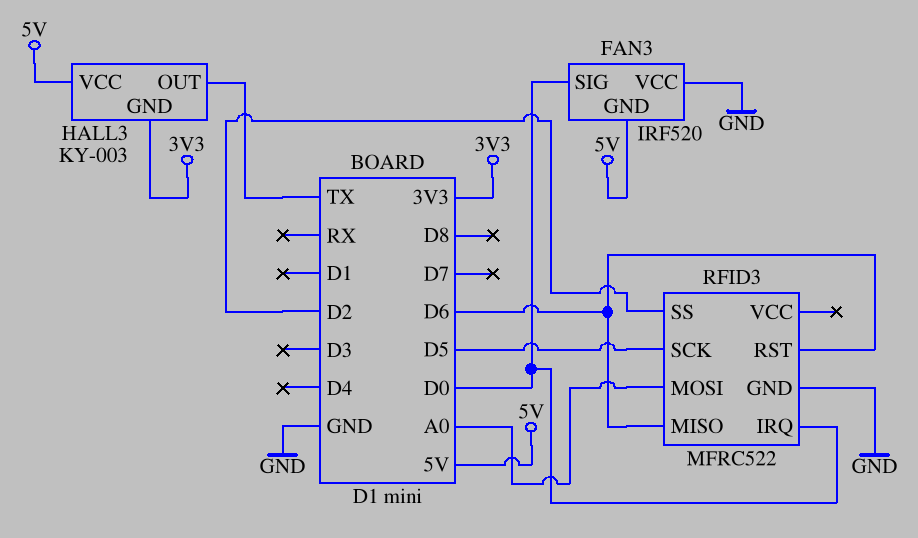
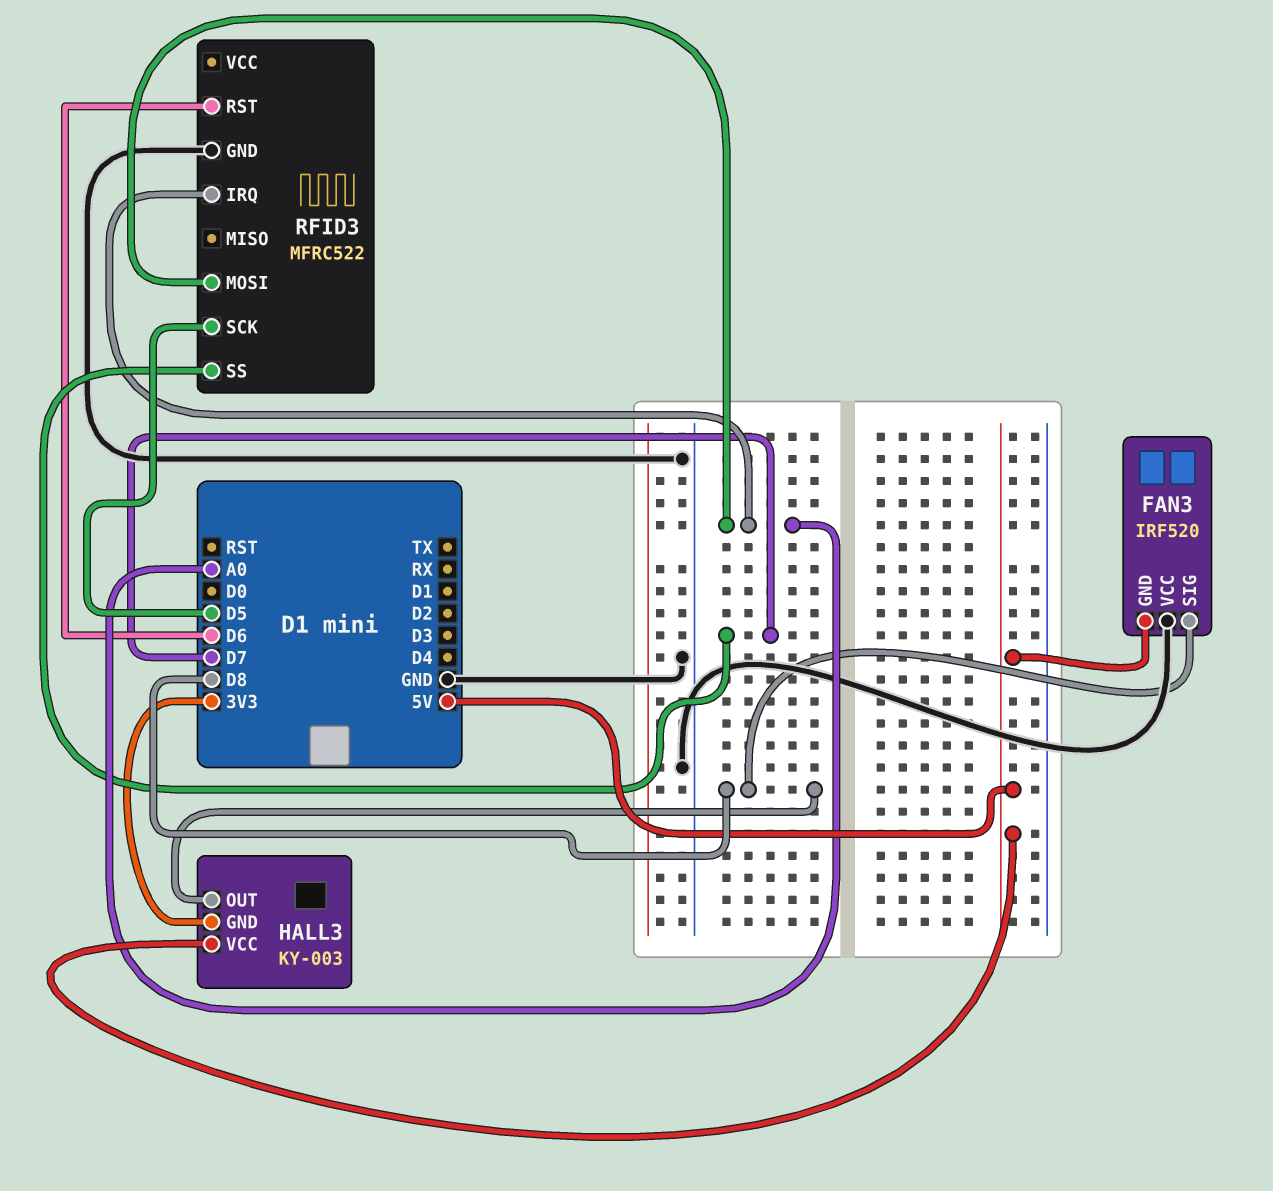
FAN3 pin SIG: D0 -> D8
HALL3 pin OUT: TX -> D8
RFID3 pin IRQ: D0 -> A0
RFID3 pin MISO: D6 -> none
RFID3 pin SS: D2 -> D7

